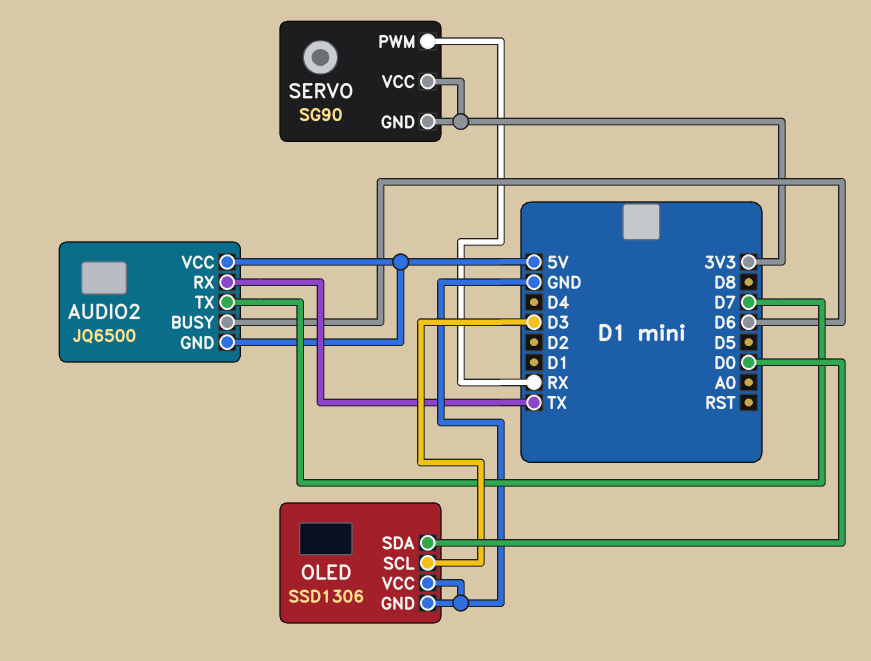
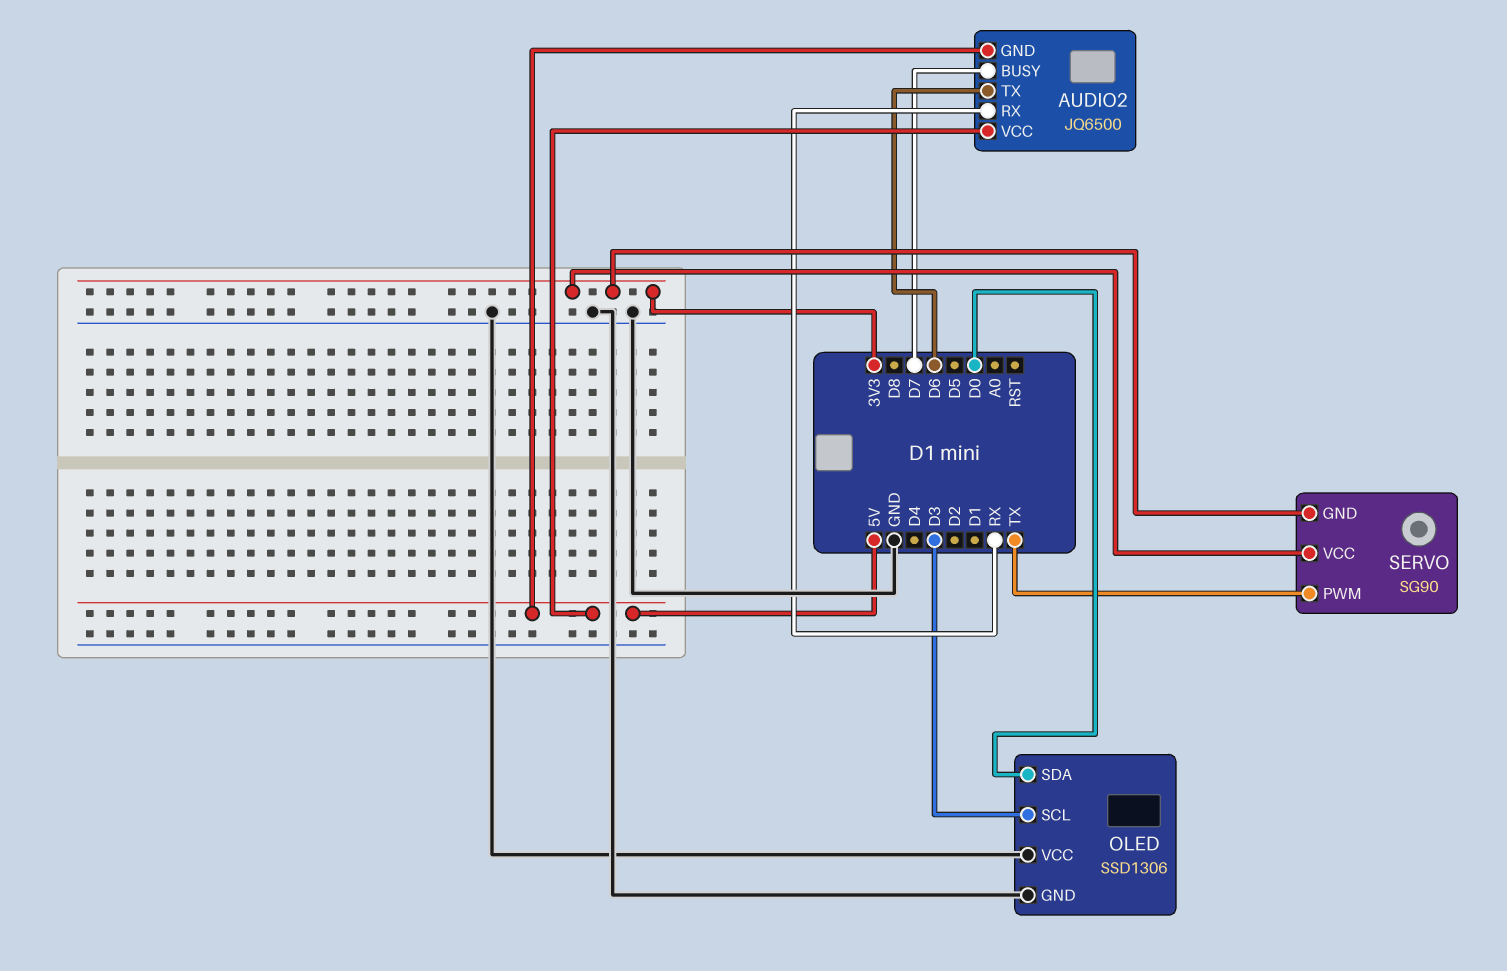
AUDIO2 pin BUSY: D6 -> D7
AUDIO2 pin RX: TX -> RX
AUDIO2 pin TX: D7 -> D6
SERVO pin PWM: RX -> TX

